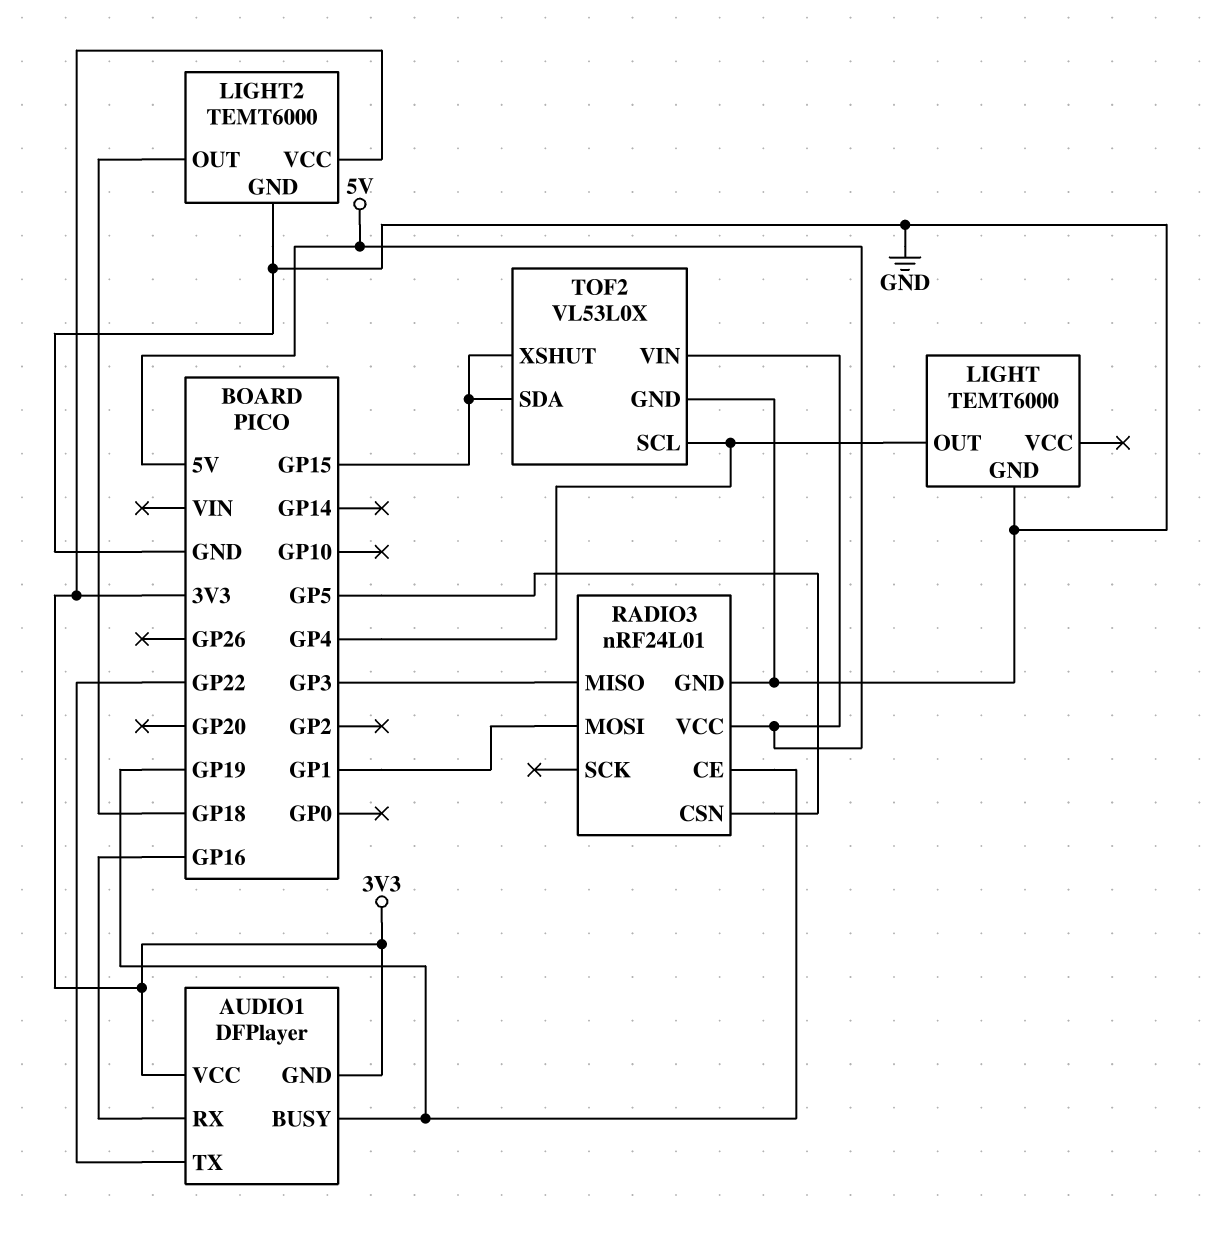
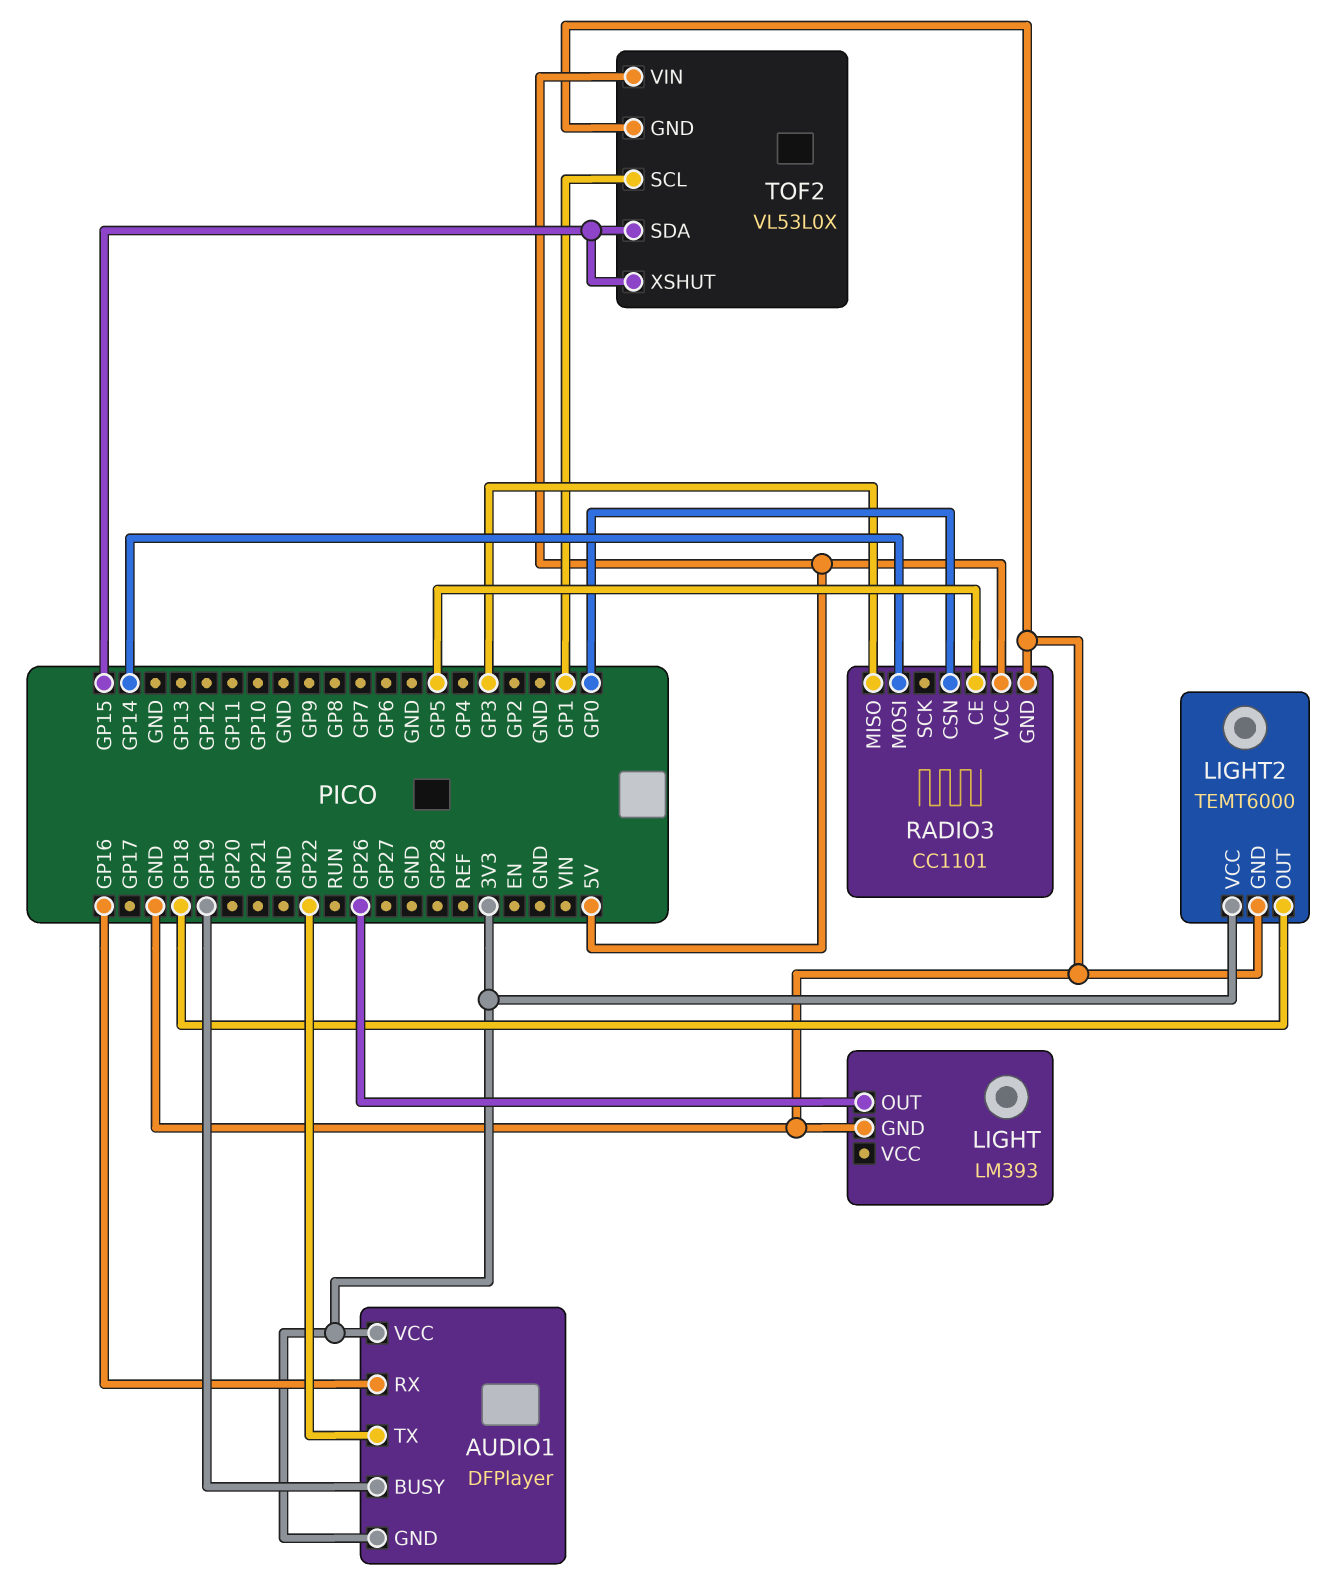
LIGHT: TEMT6000 -> LM393
LIGHT pin OUT: GP4 -> GP26
RADIO3: nRF24L01 -> CC1101
RADIO3 pin CE: GP19 -> GP5
RADIO3 pin CSN: GP5 -> GP0
RADIO3 pin MOSI: GP1 -> GP14
TOF2 pin SCL: GP4 -> GP1

